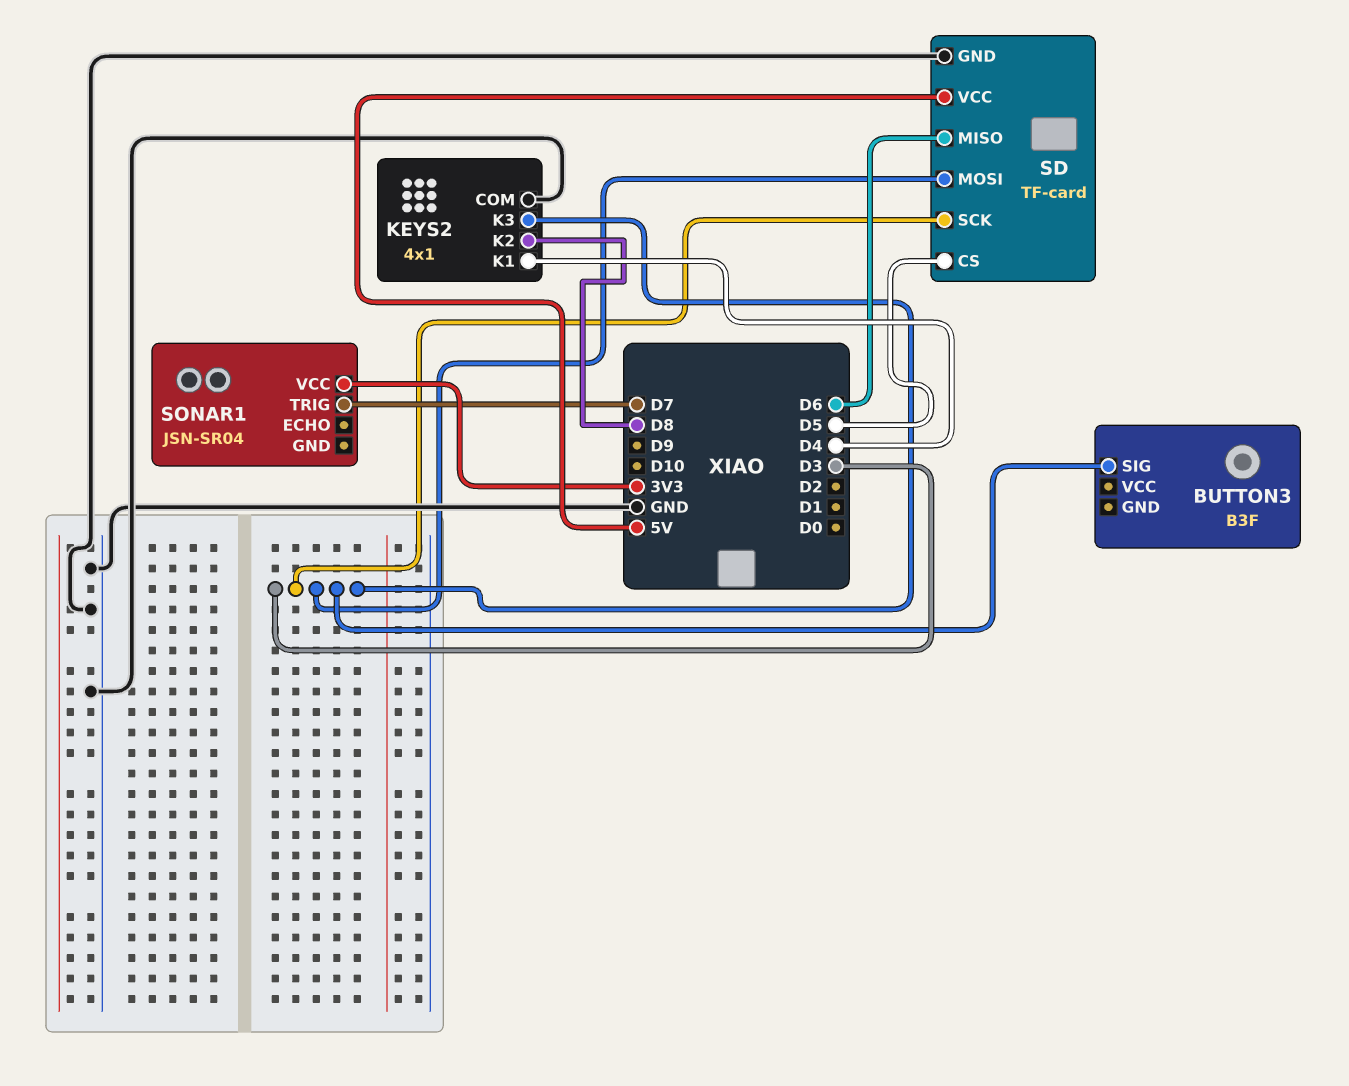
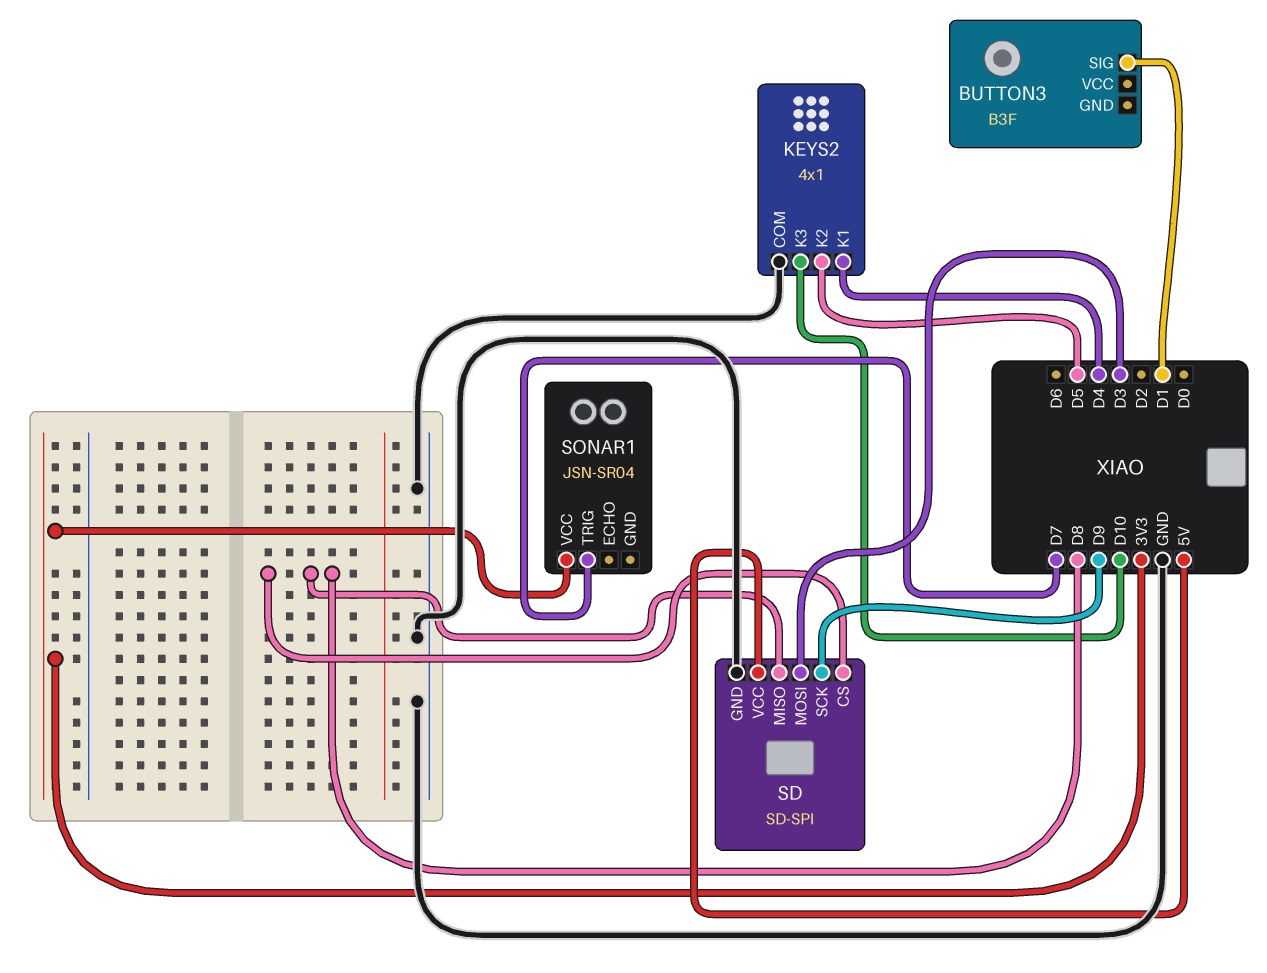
BUTTON3 pin SIG: D3 -> D1
KEYS2 pin K2: D8 -> D5
KEYS2 pin K3: D3 -> D10
SD: TF-card -> SD-SPI
SD pin CS: D5 -> D8
SD pin MISO: D6 -> D8
SD pin SCK: D3 -> D9

